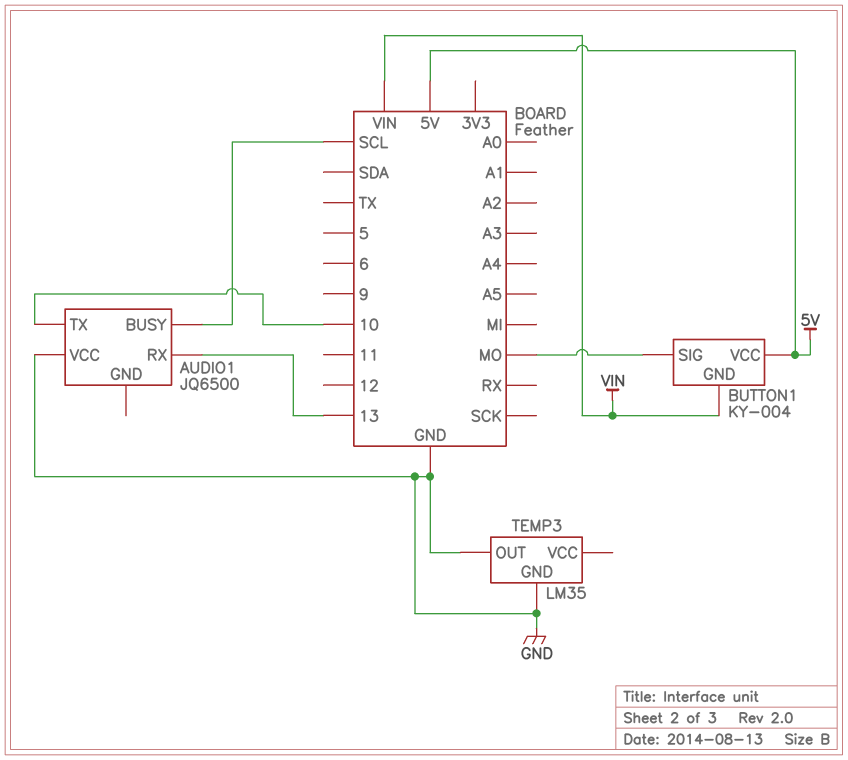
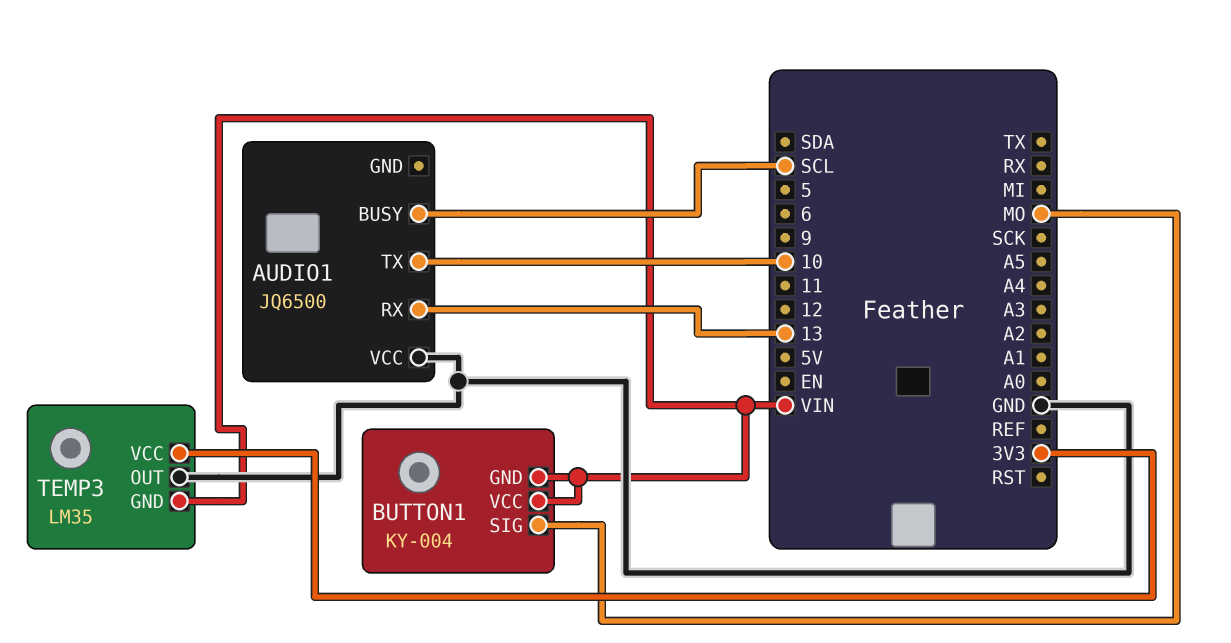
BUTTON1 pin VCC: 5V -> VIN
TEMP3 pin GND: GND -> VIN
TEMP3 pin VCC: none -> 3V3

